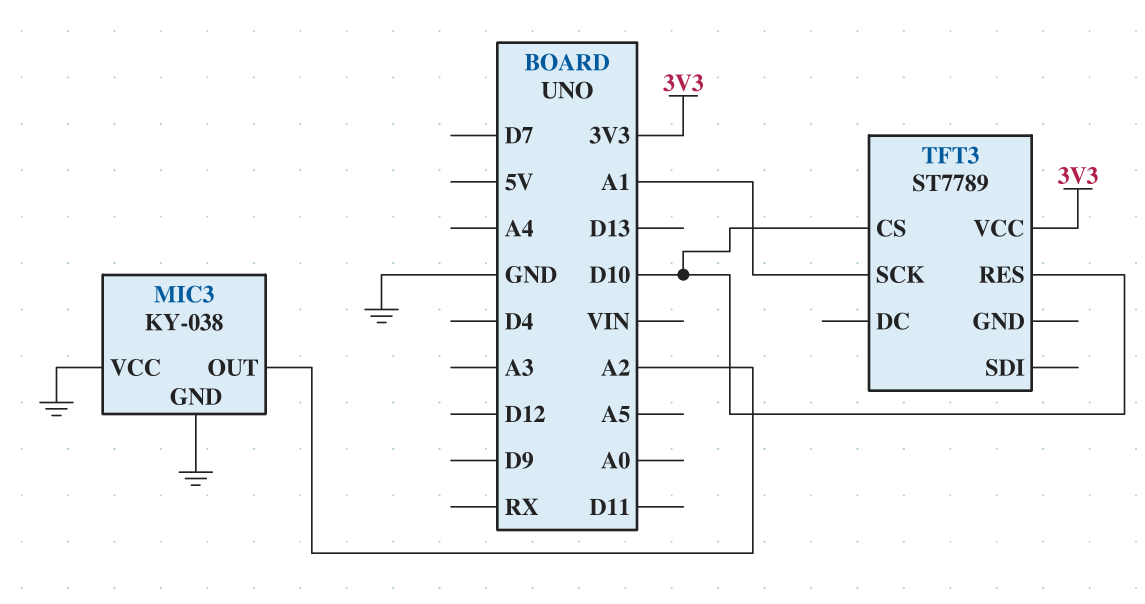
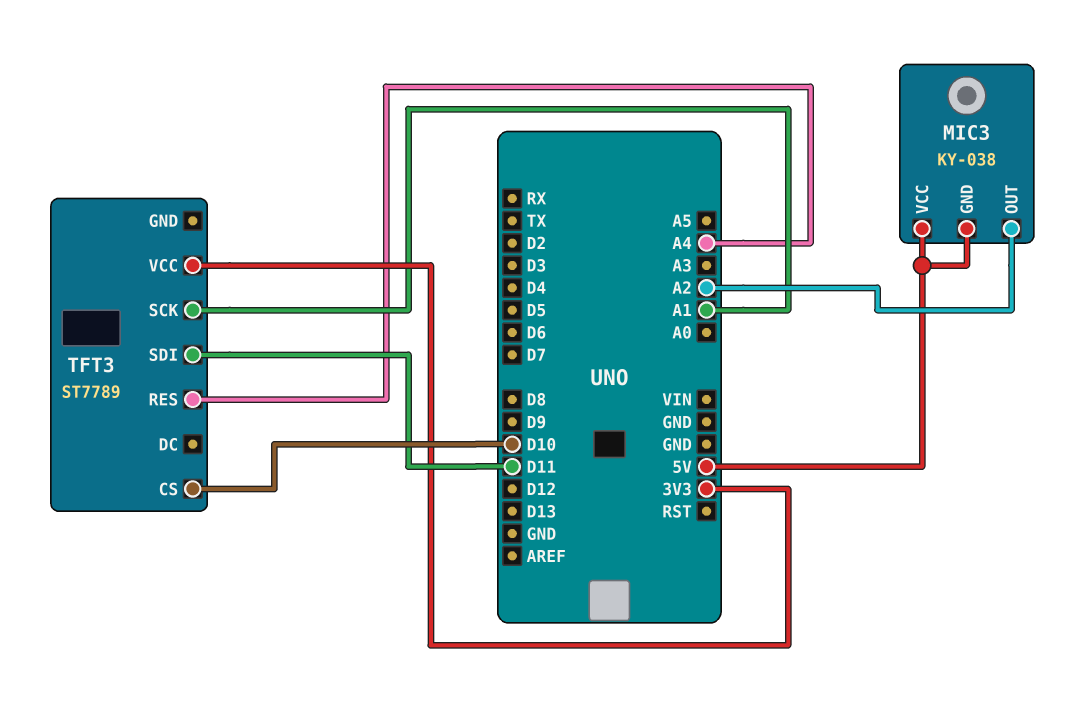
MIC3 pin GND: GND -> 5V
MIC3 pin VCC: GND -> 5V
TFT3 pin RES: D10 -> A4
TFT3 pin SDI: none -> D11

